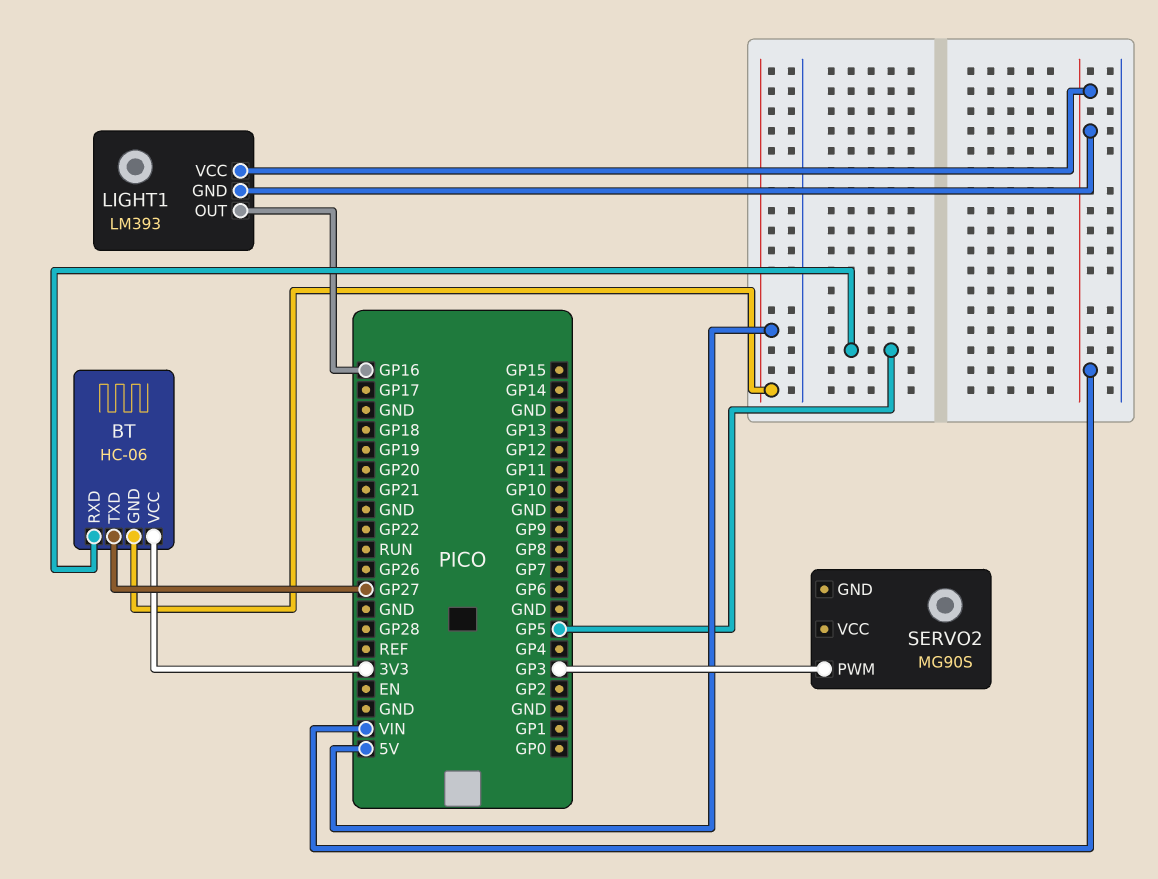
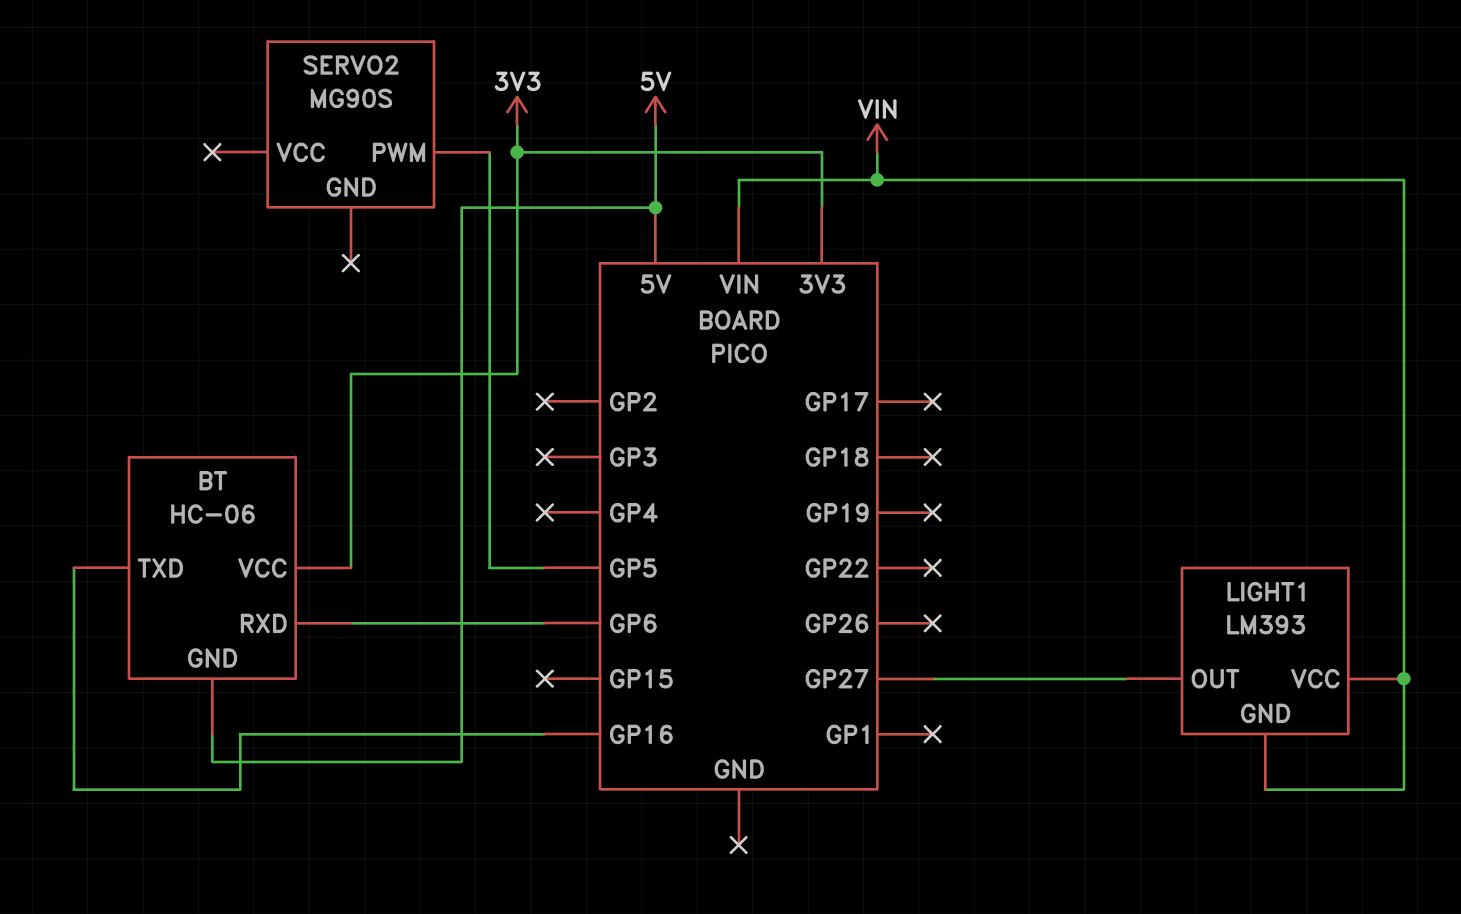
BT pin RXD: GP5 -> GP6
BT pin TXD: GP27 -> GP16
LIGHT1 pin OUT: GP16 -> GP27
SERVO2 pin PWM: GP3 -> GP5

